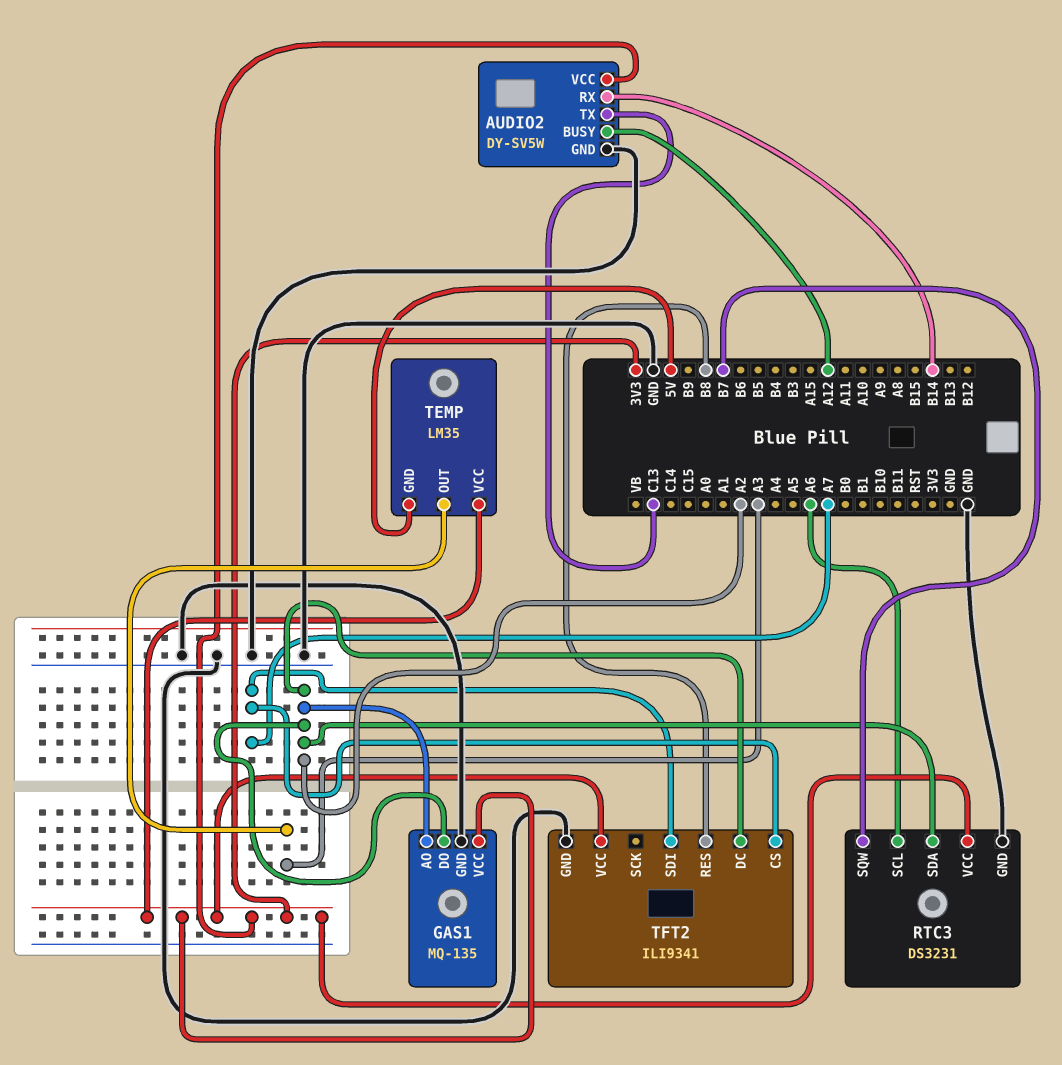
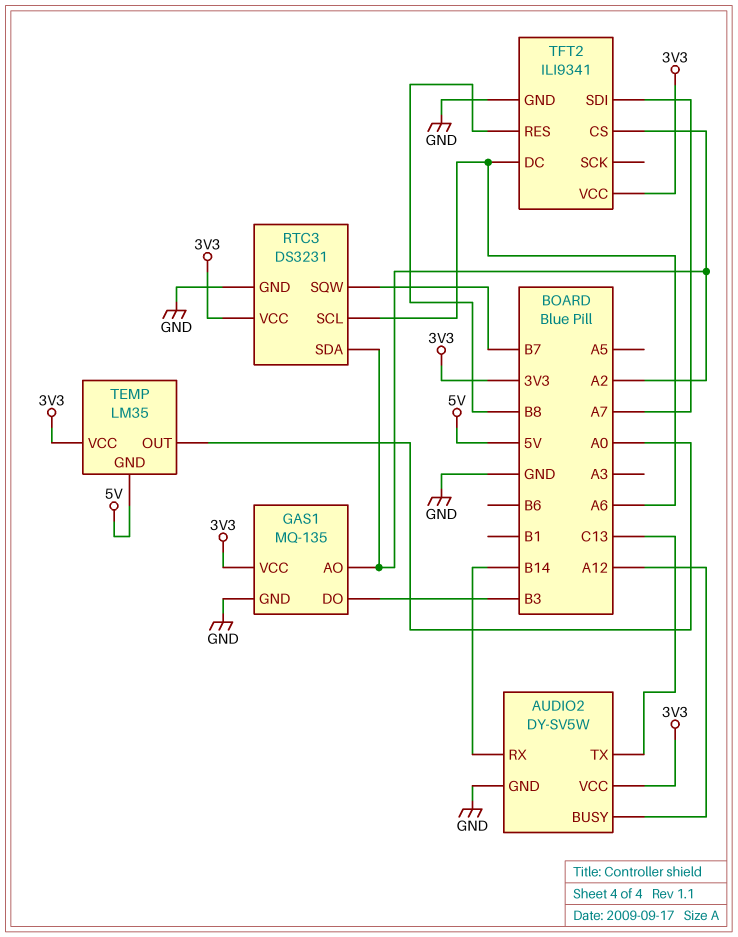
GAS1 pin DO: A2 -> B3
TEMP pin OUT: A3 -> A0
TFT2 pin CS: A7 -> A2
TFT2 pin DC: A2 -> A6

